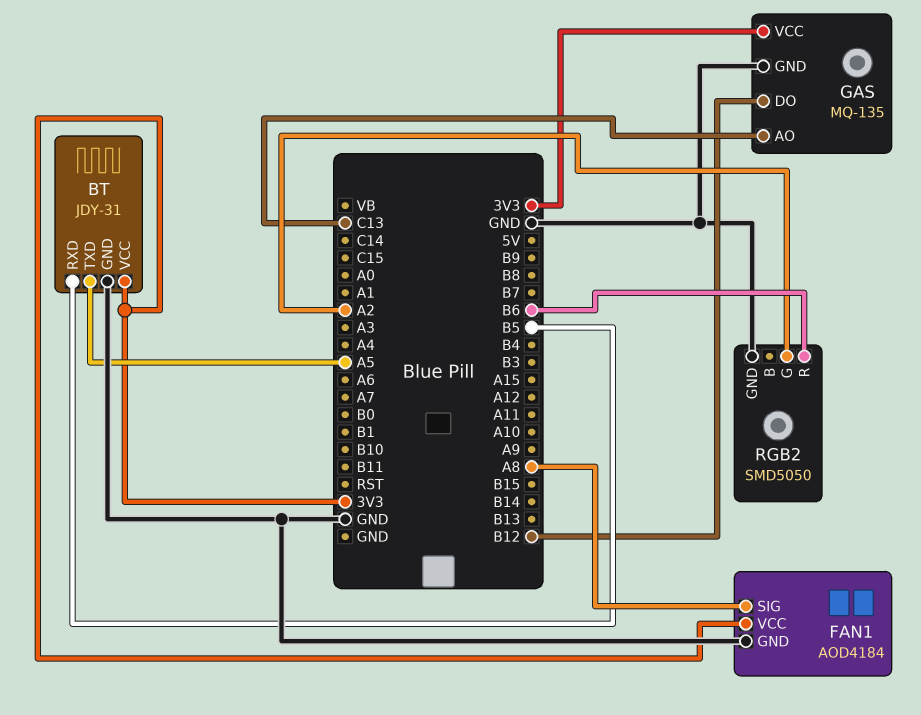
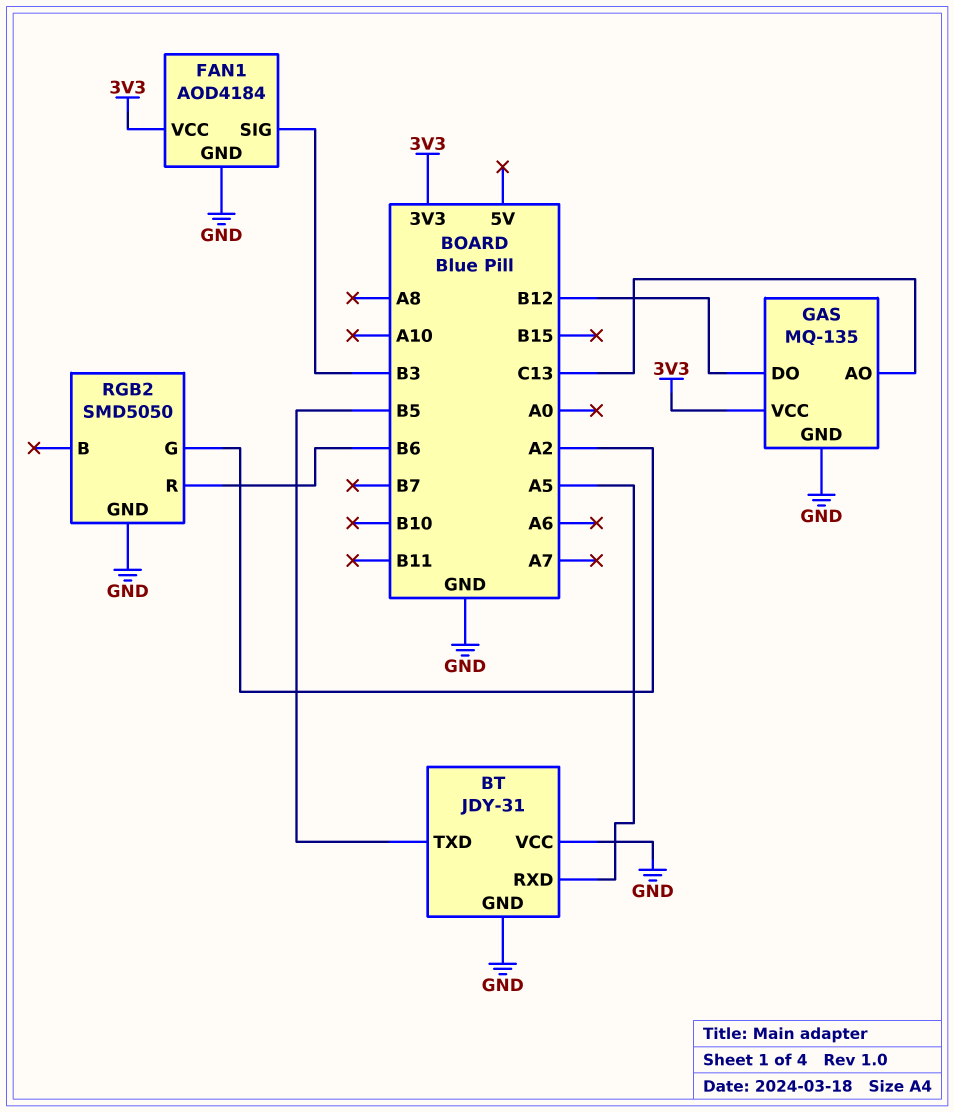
BT pin RXD: B5 -> A5
BT pin TXD: A5 -> B5
BT pin VCC: 3V3 -> GND
FAN1 pin SIG: A8 -> B3

